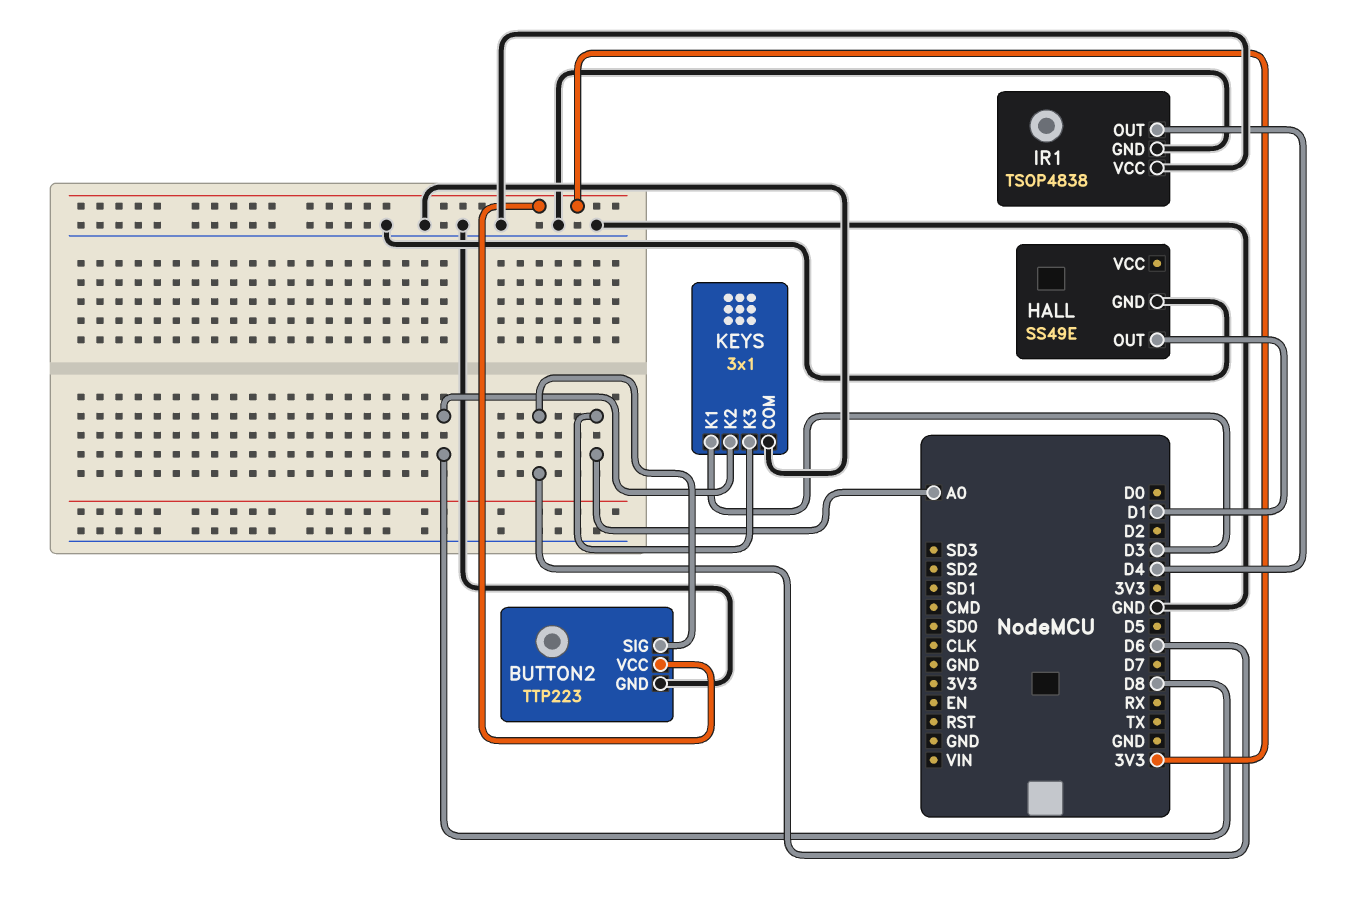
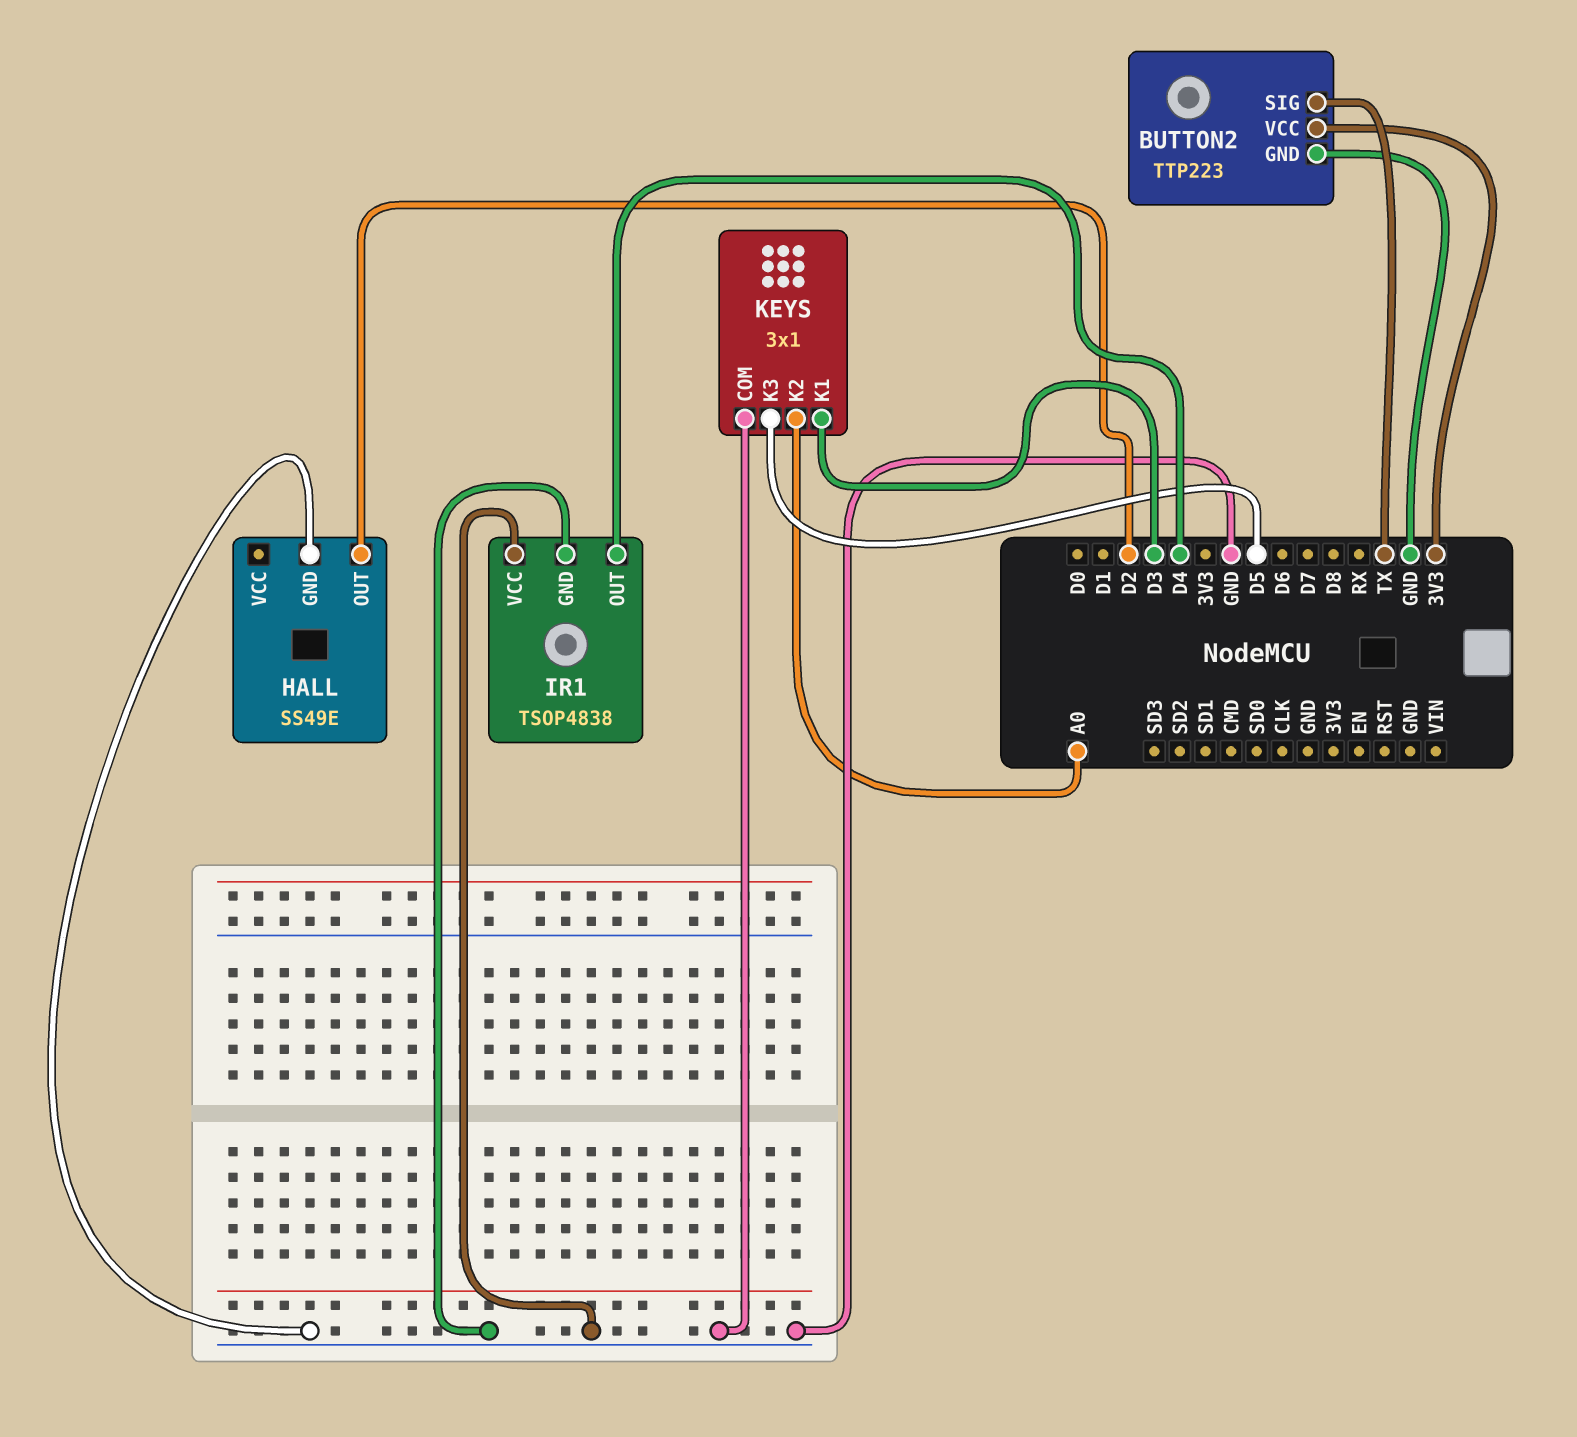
BUTTON2 pin SIG: D6 -> TX
HALL pin OUT: D1 -> D2
KEYS pin K2: D8 -> A0
KEYS pin K3: A0 -> D5

